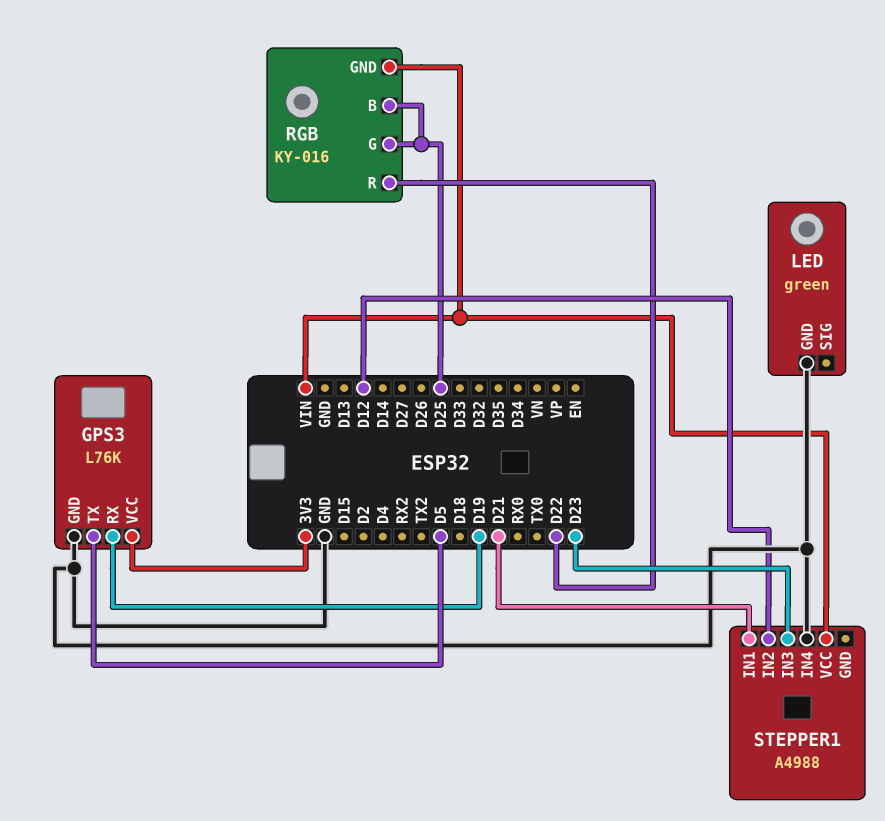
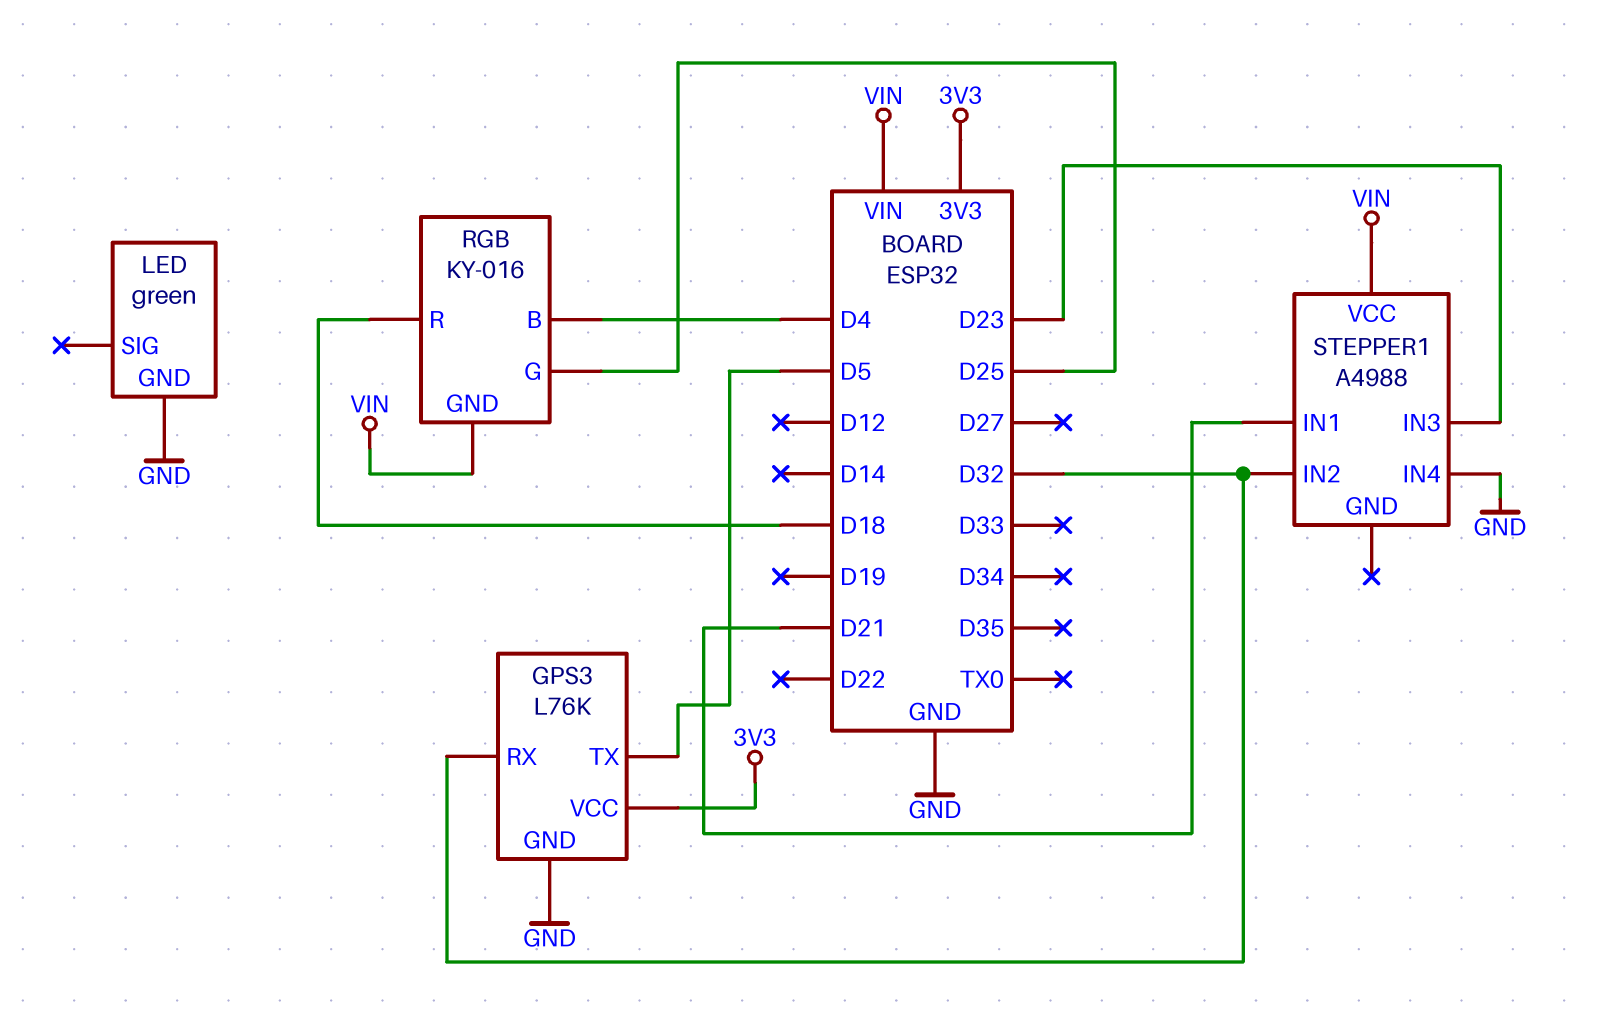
GPS3 pin RX: D19 -> D32
RGB pin B: D25 -> D4
RGB pin R: D22 -> D18
STEPPER1 pin IN2: D12 -> D32

